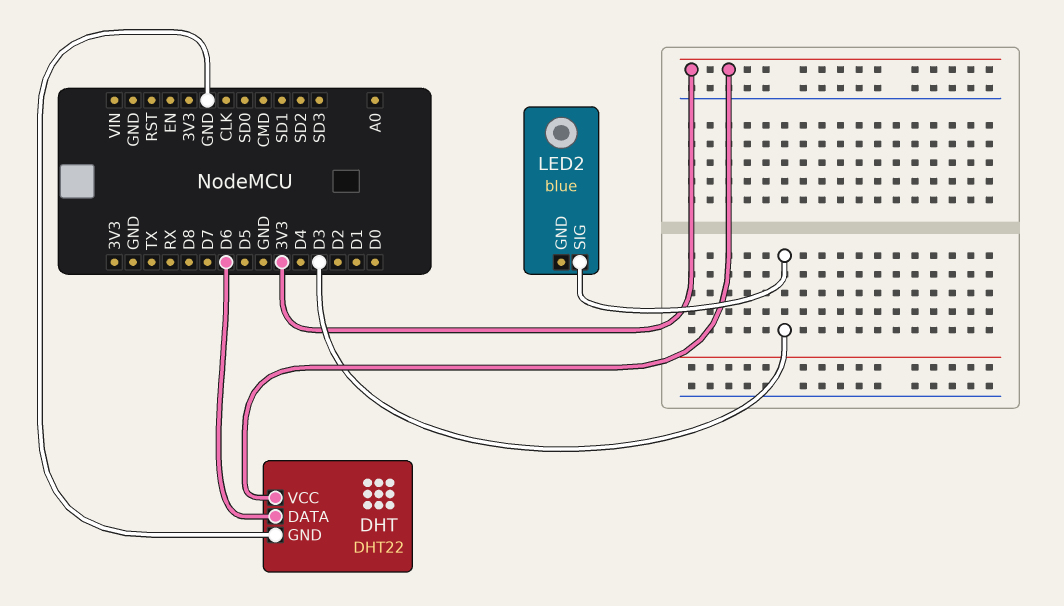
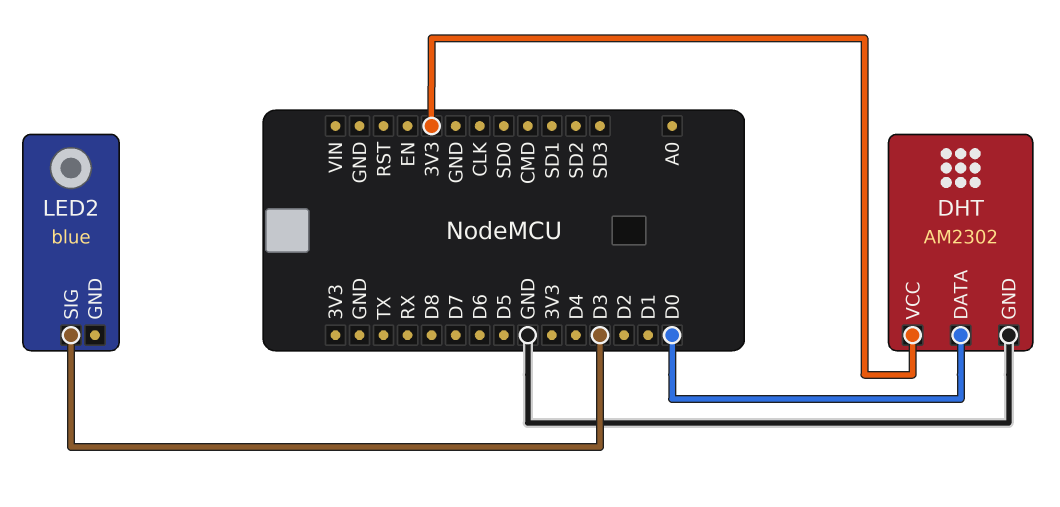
DHT: DHT22 -> AM2302
DHT pin DATA: D6 -> D0

